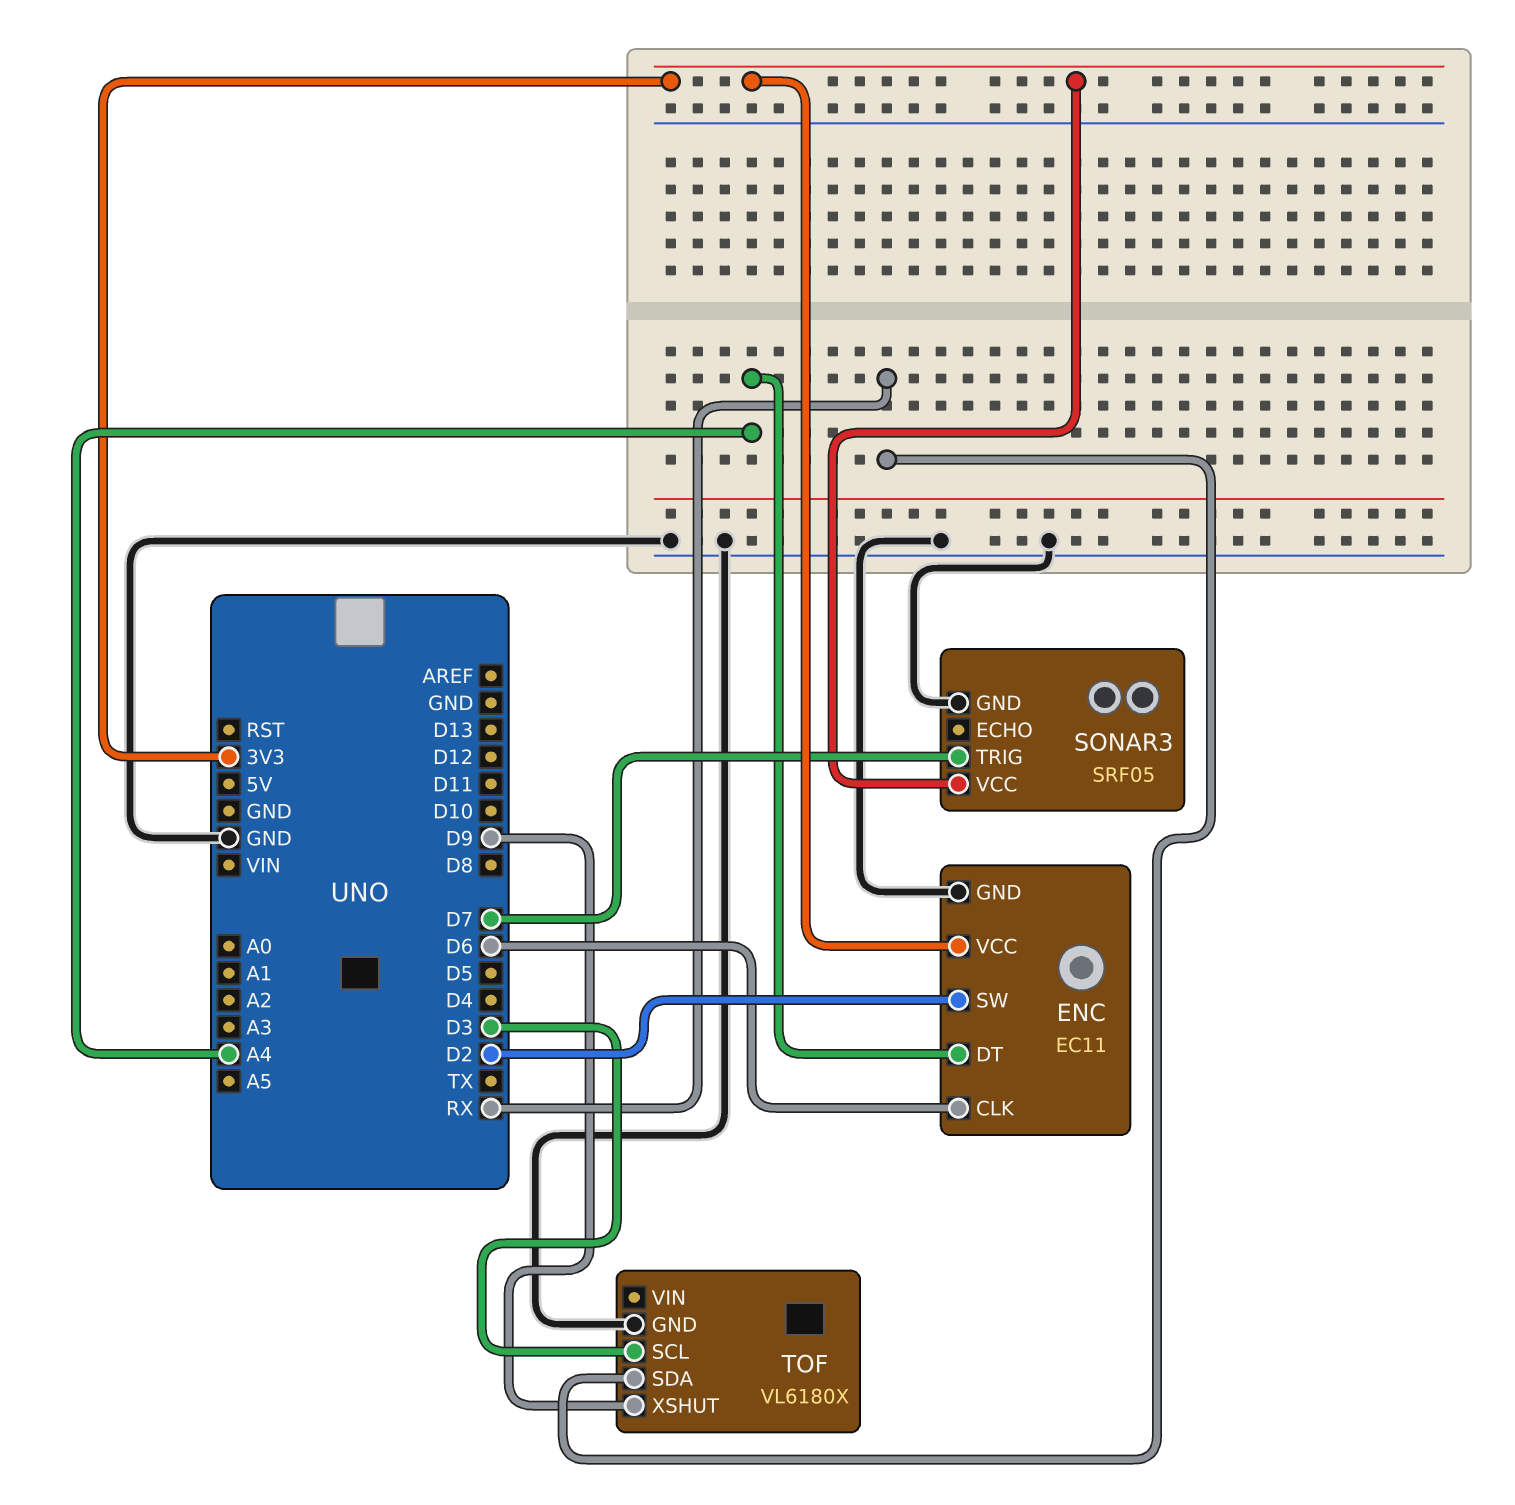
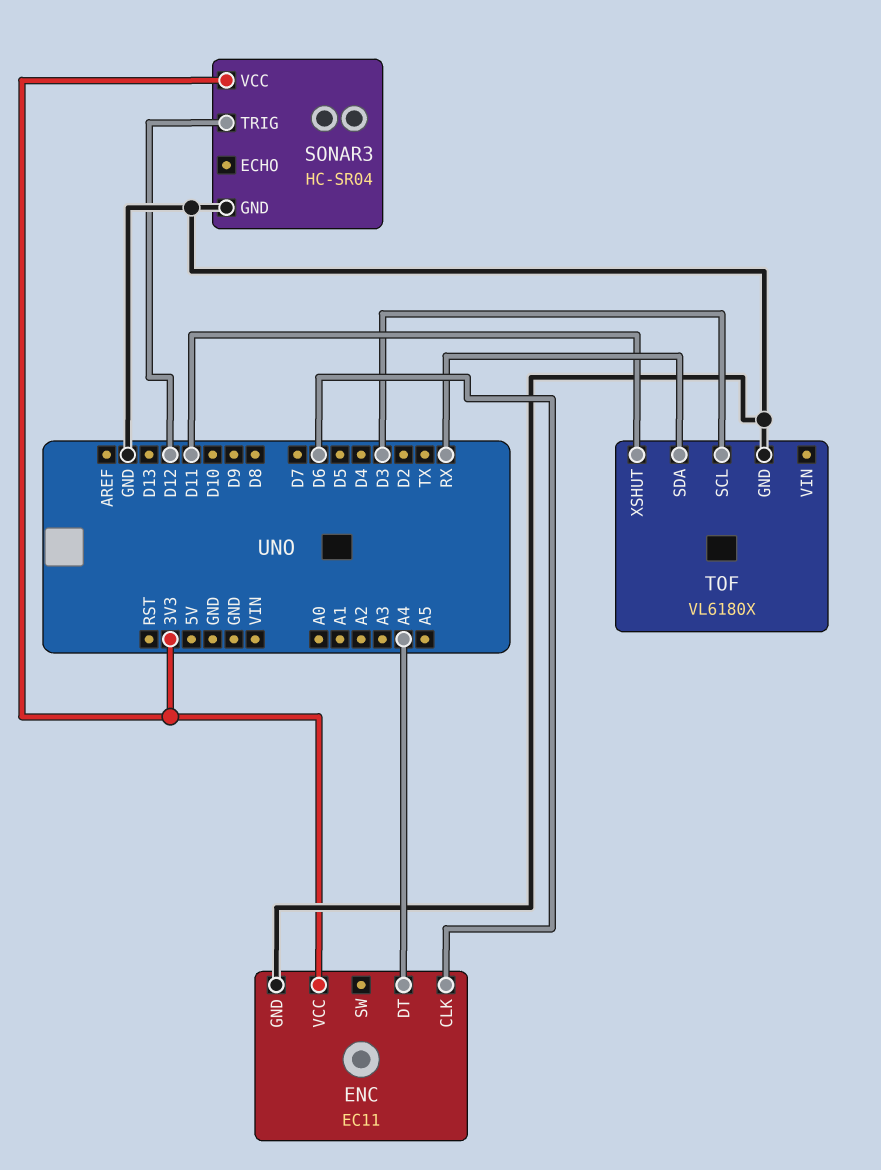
ENC pin SW: D2 -> none
SONAR3: SRF05 -> HC-SR04
SONAR3 pin TRIG: D7 -> D12
TOF pin XSHUT: D9 -> D11

